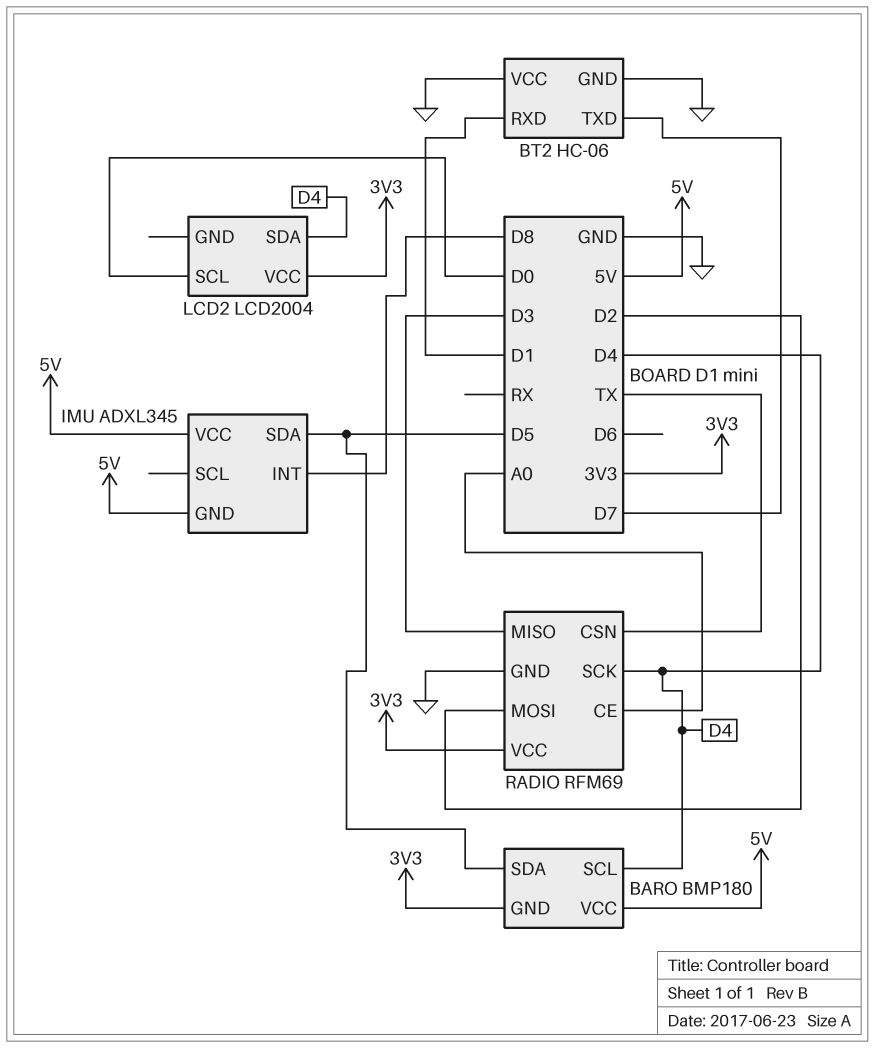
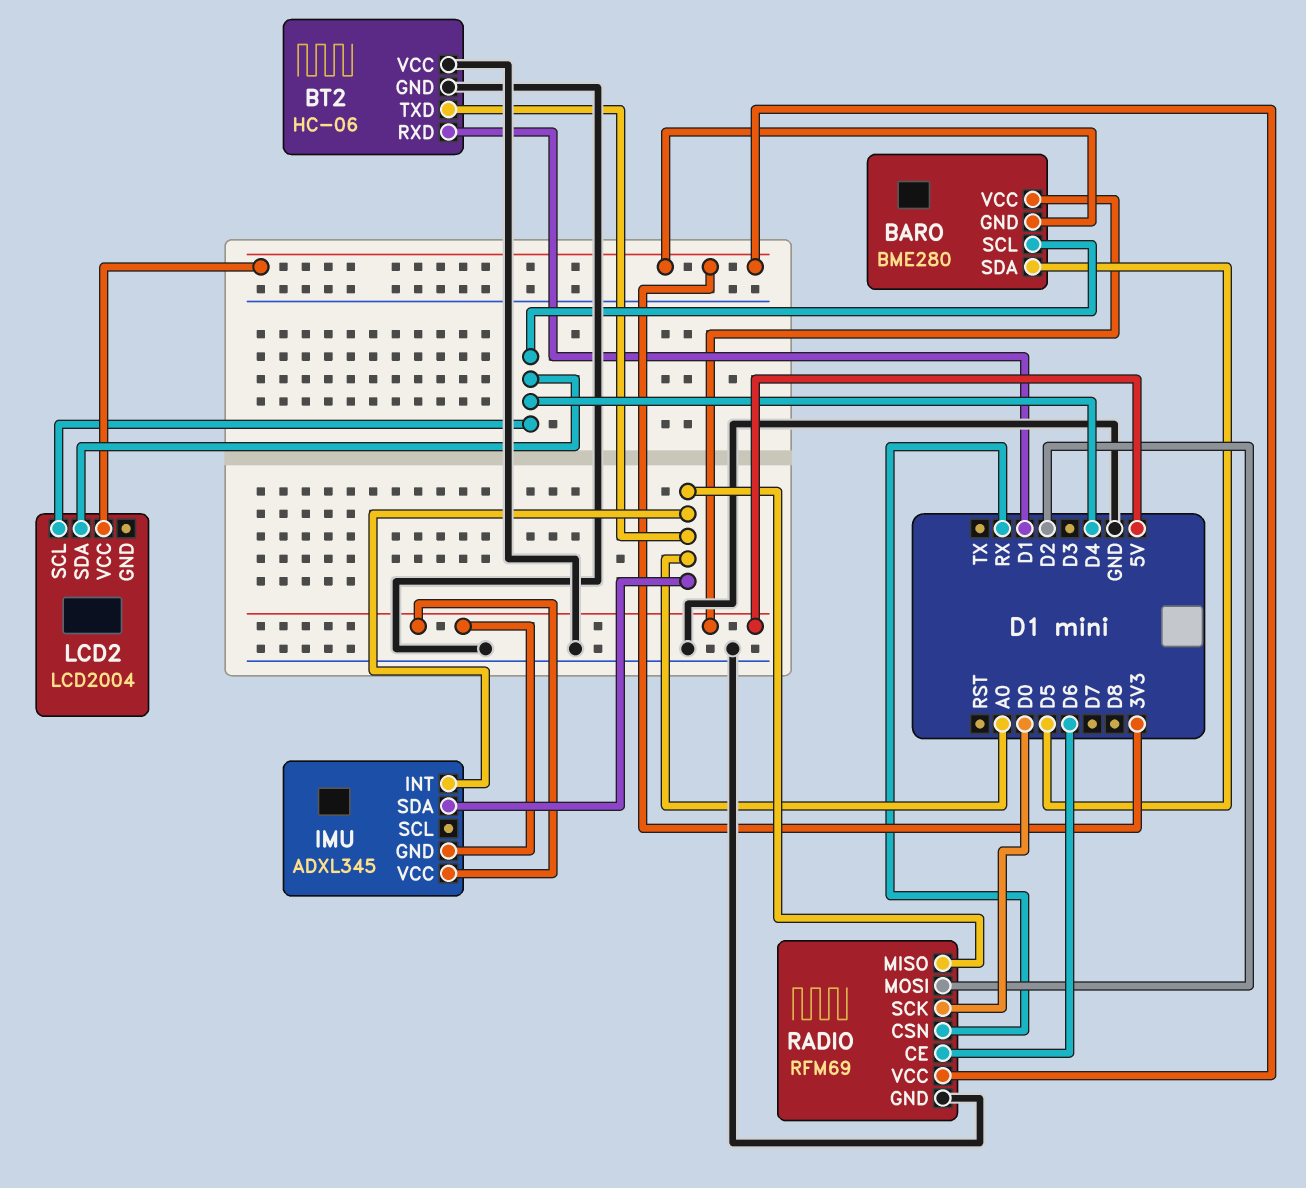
BARO: BMP180 -> BME280
BT2 pin TXD: D7 -> A0
IMU pin INT: D8 -> A0
IMU pin SDA: D5 -> A0
LCD2 pin SCL: D0 -> D4
RADIO pin CE: A0 -> D6
RADIO pin CSN: TX -> RX
RADIO pin MISO: D3 -> A0
RADIO pin SCK: D4 -> D0

